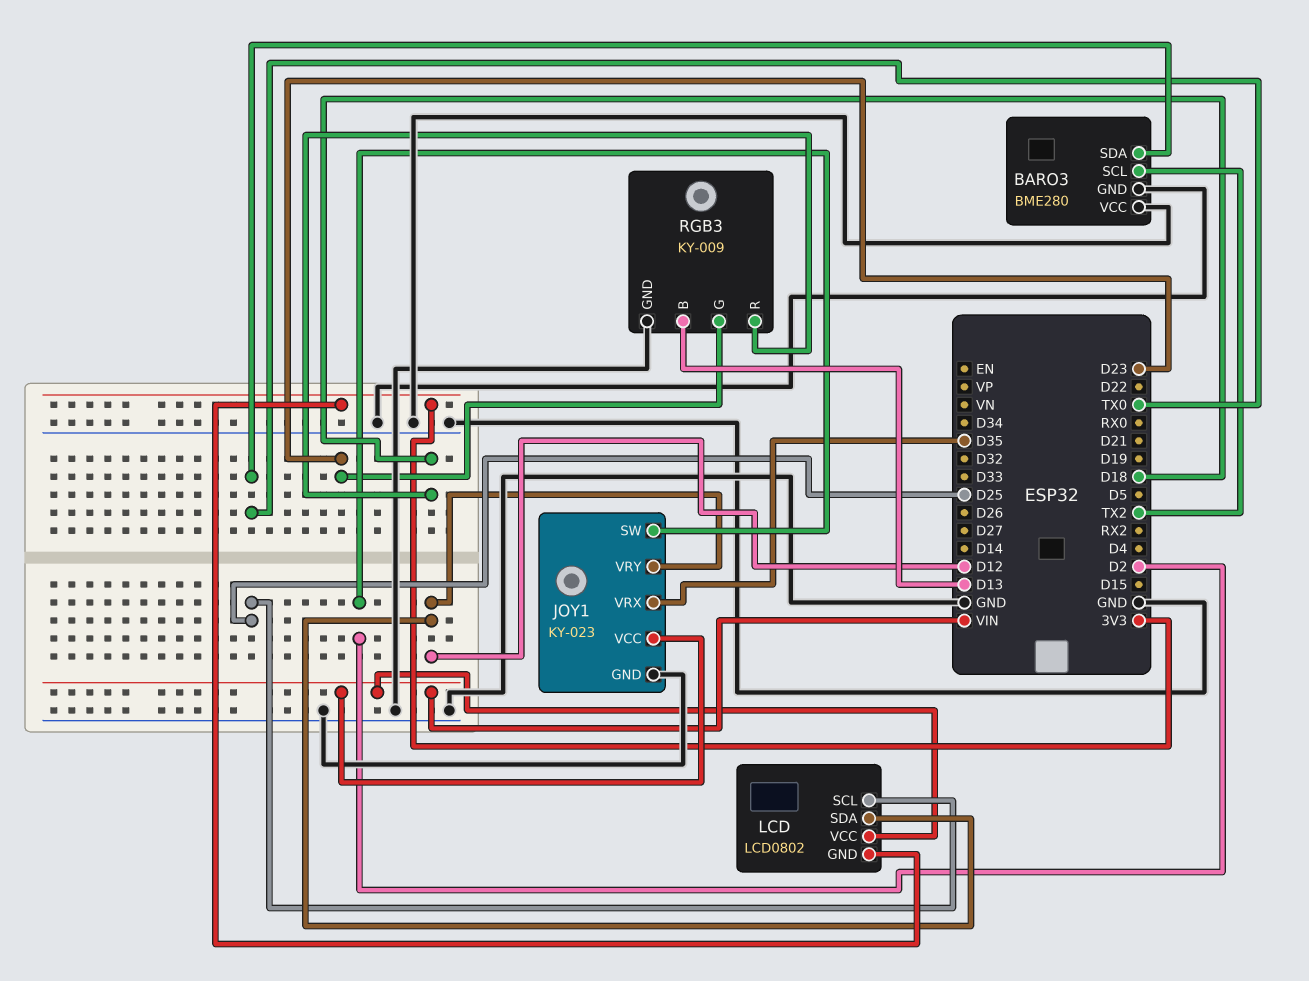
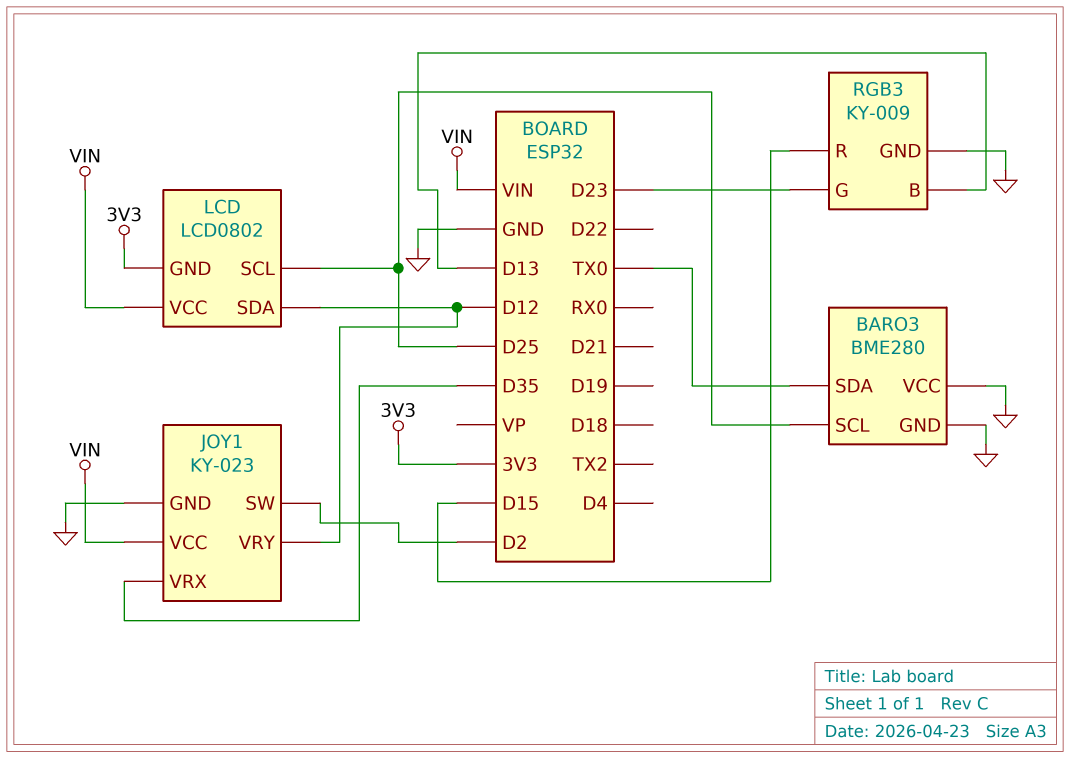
BARO3 pin SCL: TX2 -> D25
RGB3 pin R: D18 -> D15

